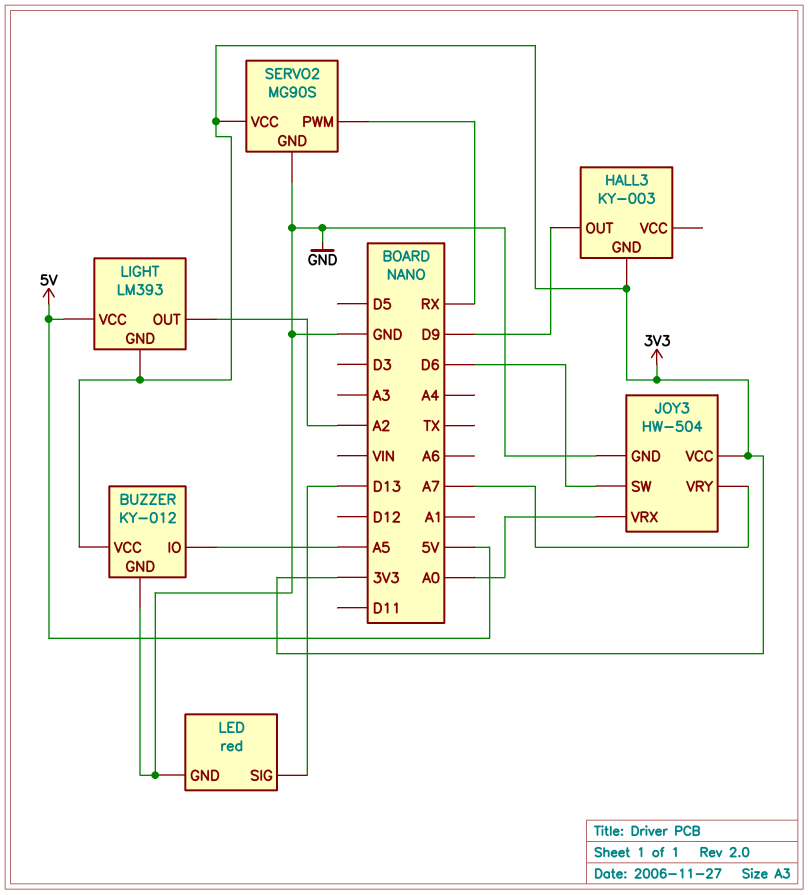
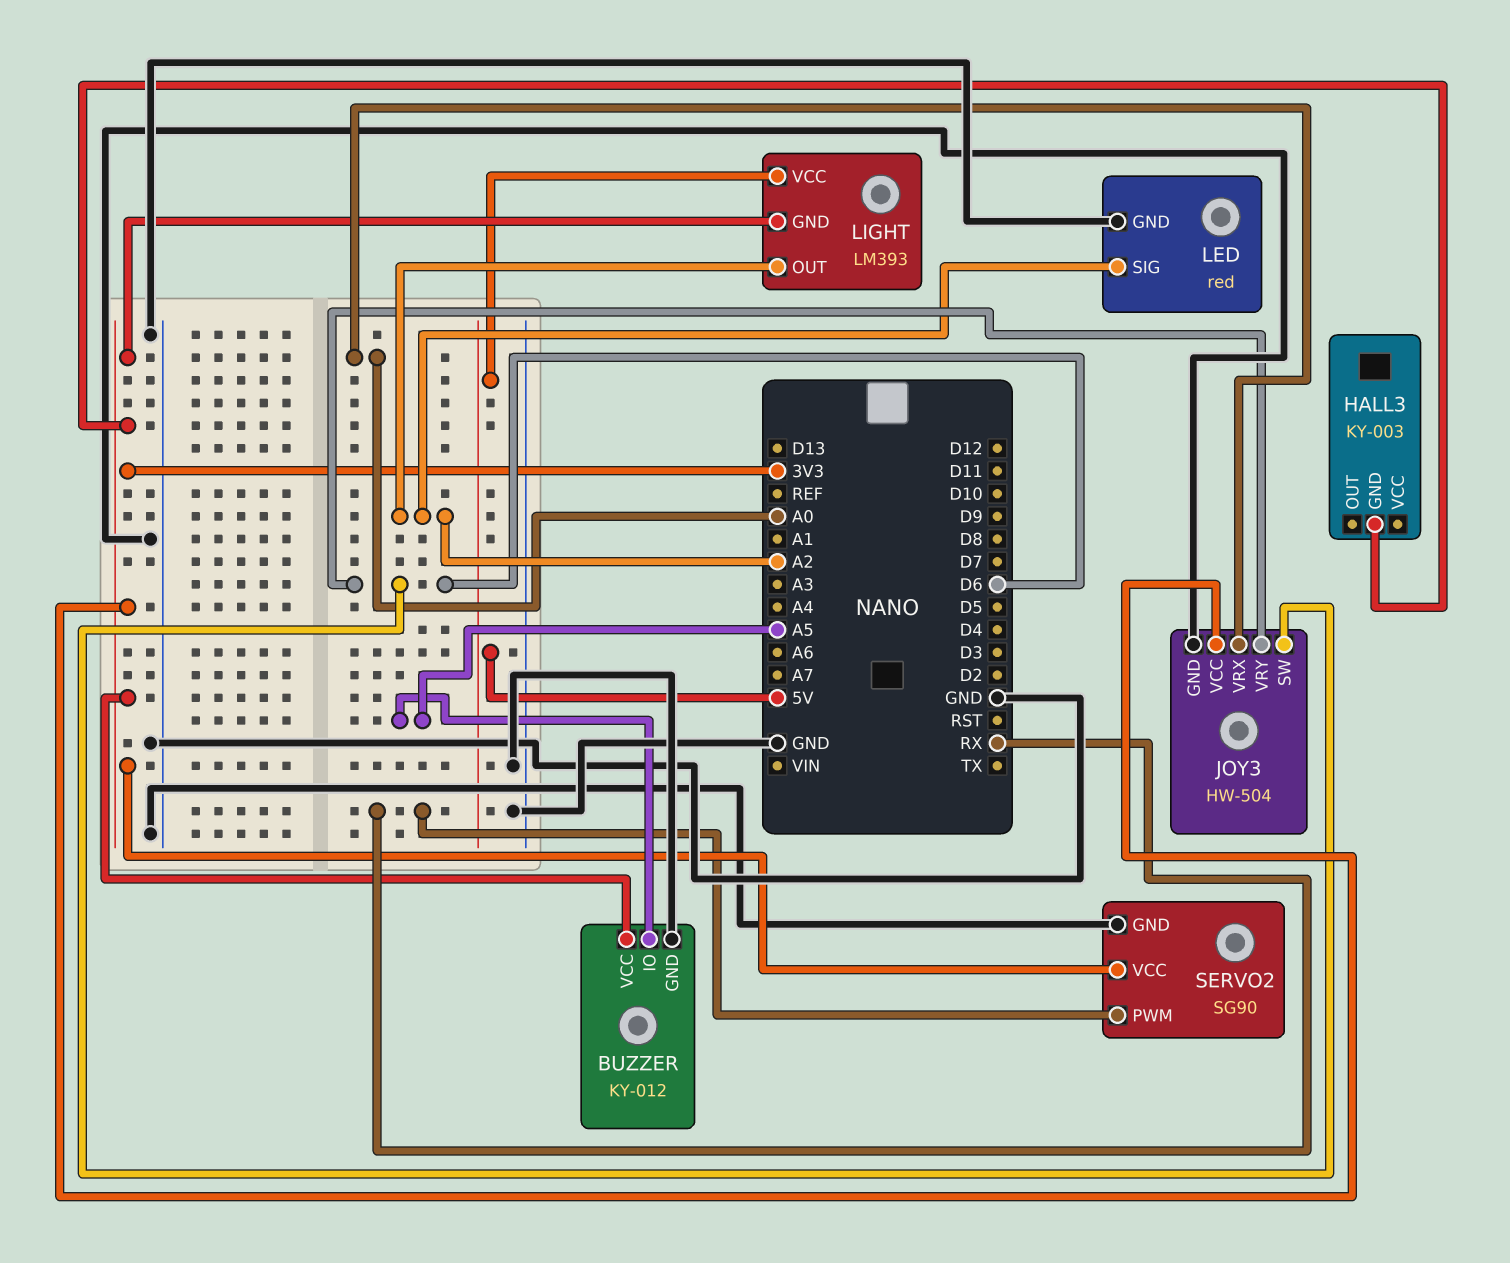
HALL3 pin OUT: D9 -> none
JOY3 pin VRY: A7 -> D6
LED pin SIG: D13 -> A2
SERVO2: MG90S -> SG90

